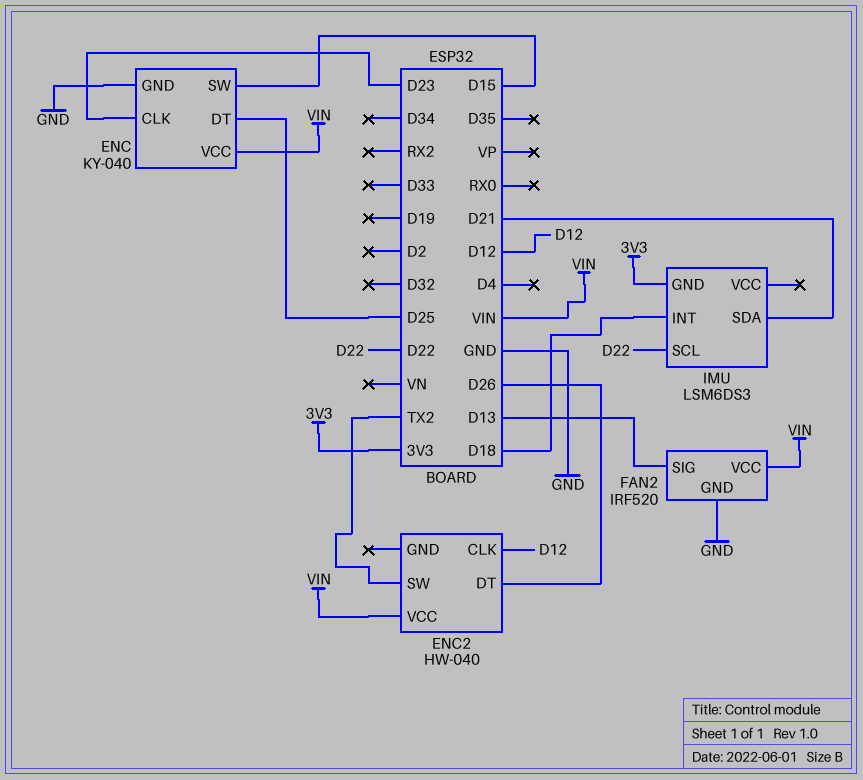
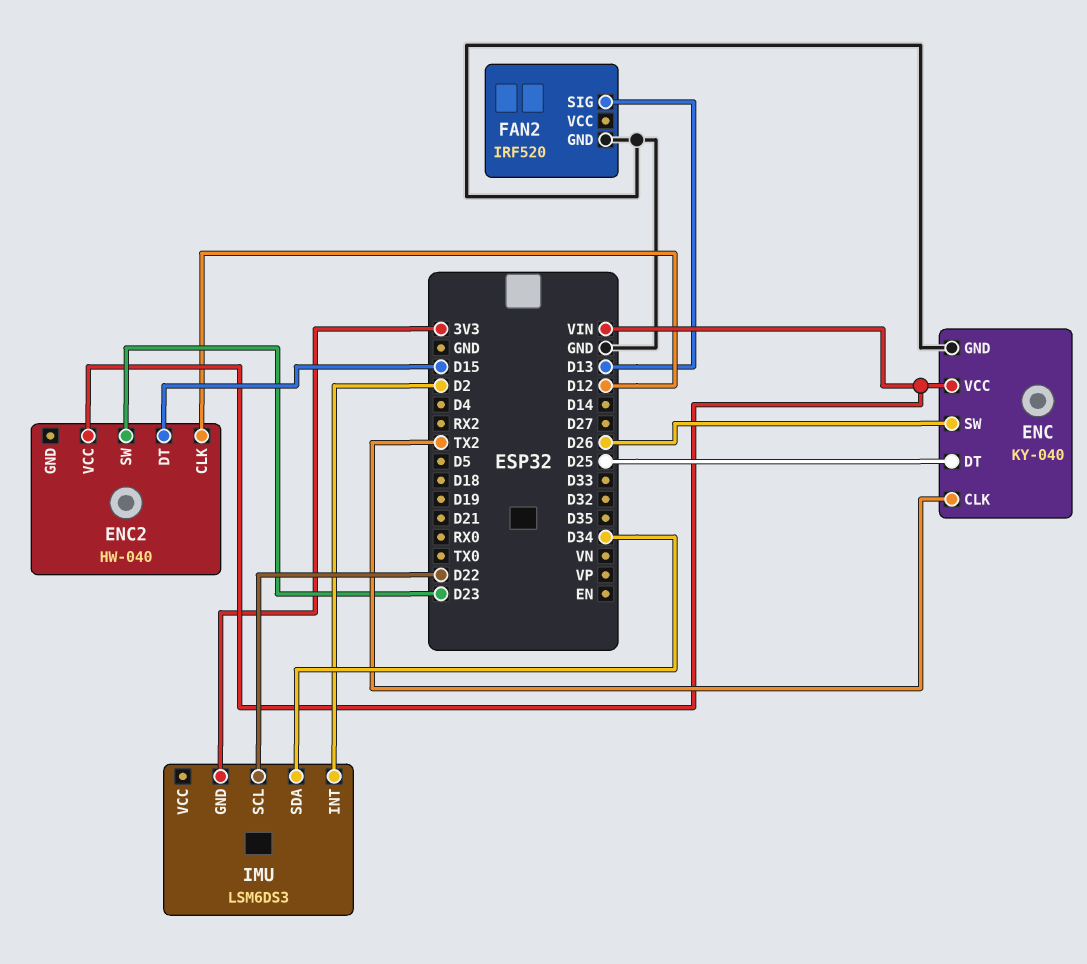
ENC pin CLK: D23 -> TX2
ENC pin SW: D15 -> D26
ENC2 pin DT: D26 -> D15
ENC2 pin SW: TX2 -> D23
FAN2 pin VCC: VIN -> none
IMU pin INT: D18 -> D2
IMU pin SDA: D21 -> D34

